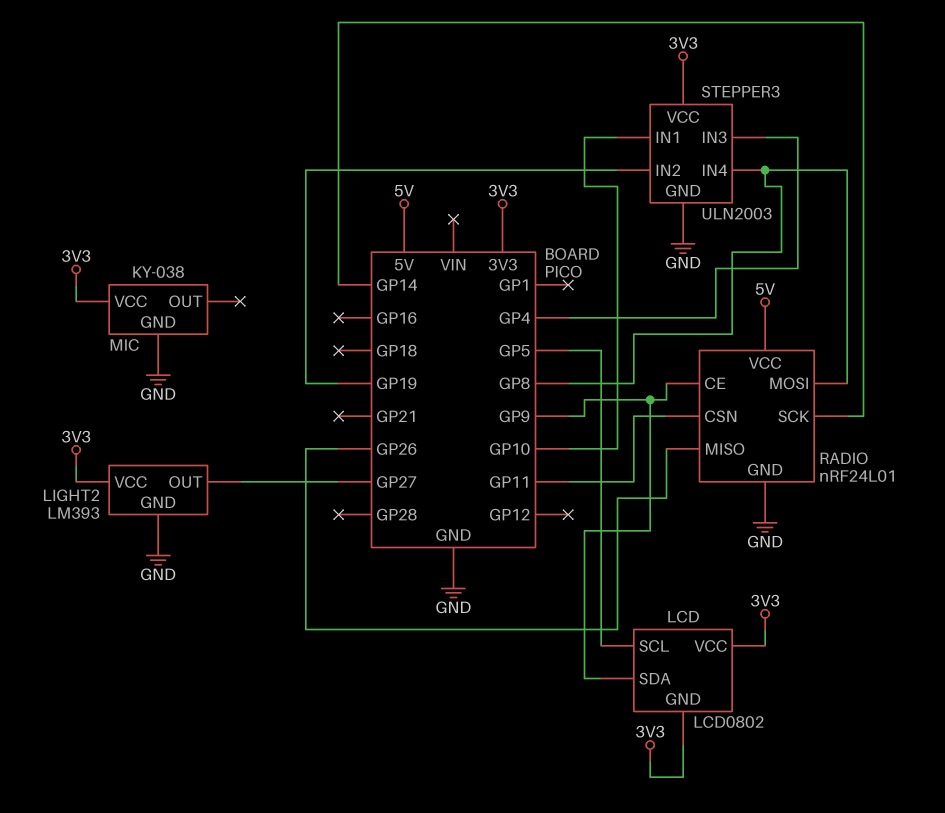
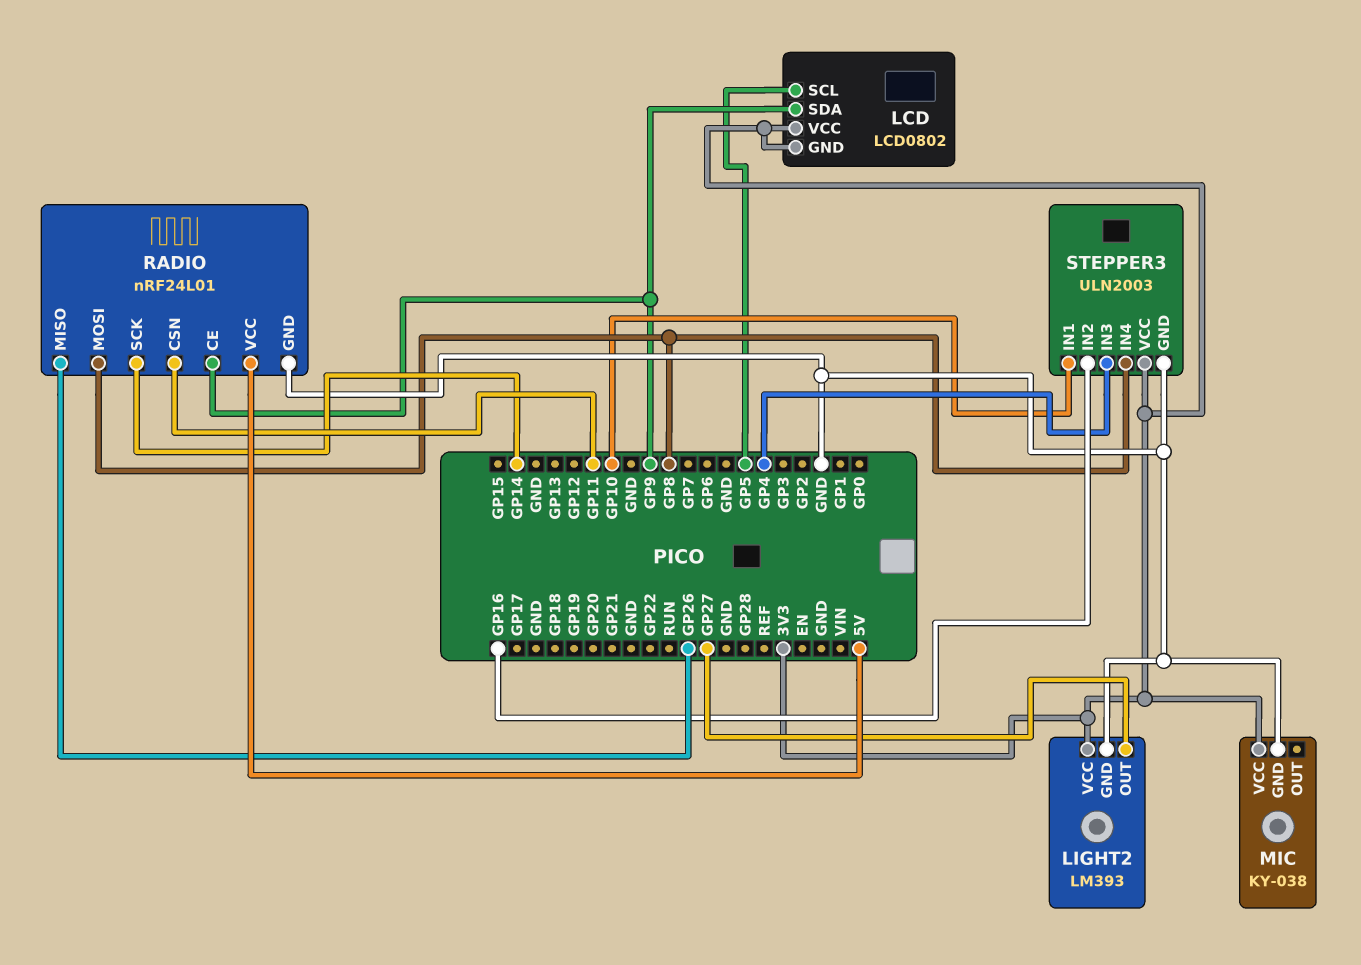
STEPPER3 pin IN2: GP19 -> GP16

